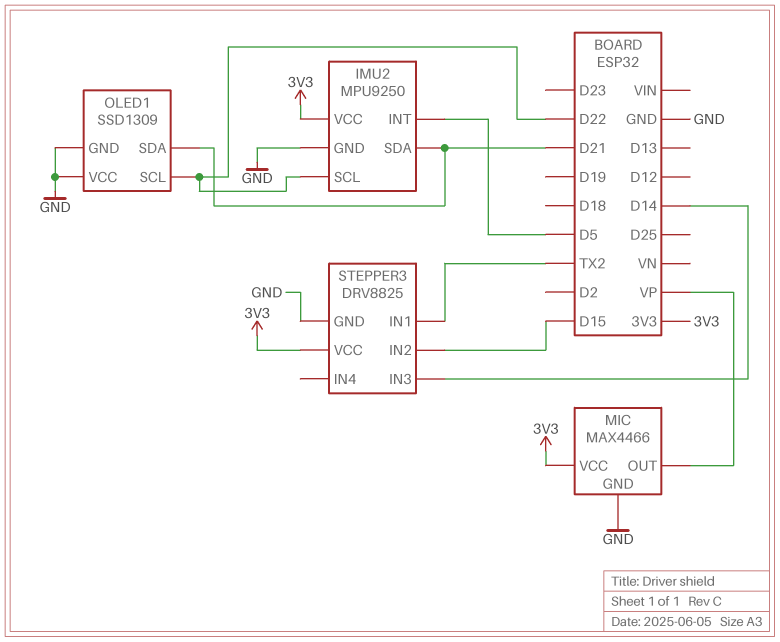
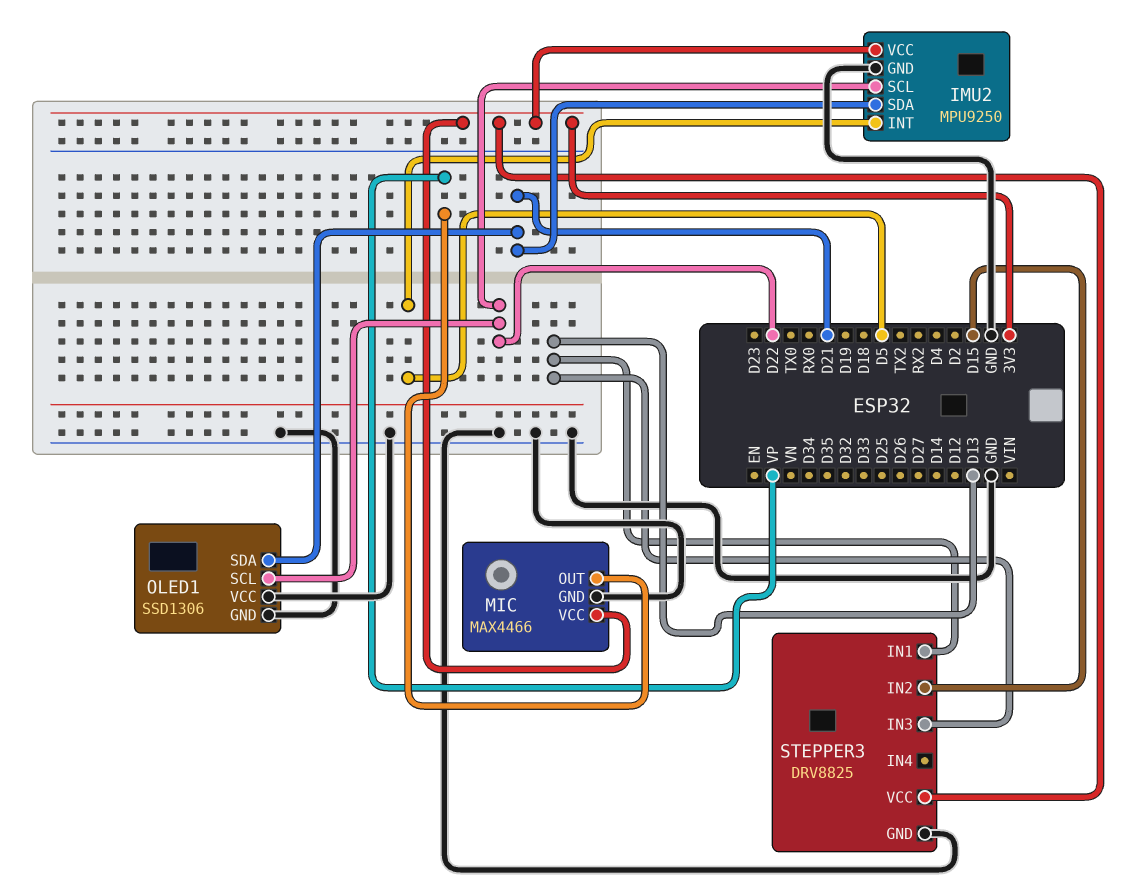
OLED1: SSD1309 -> SSD1306
STEPPER3 pin IN1: TX2 -> D13
STEPPER3 pin IN3: D14 -> D13

